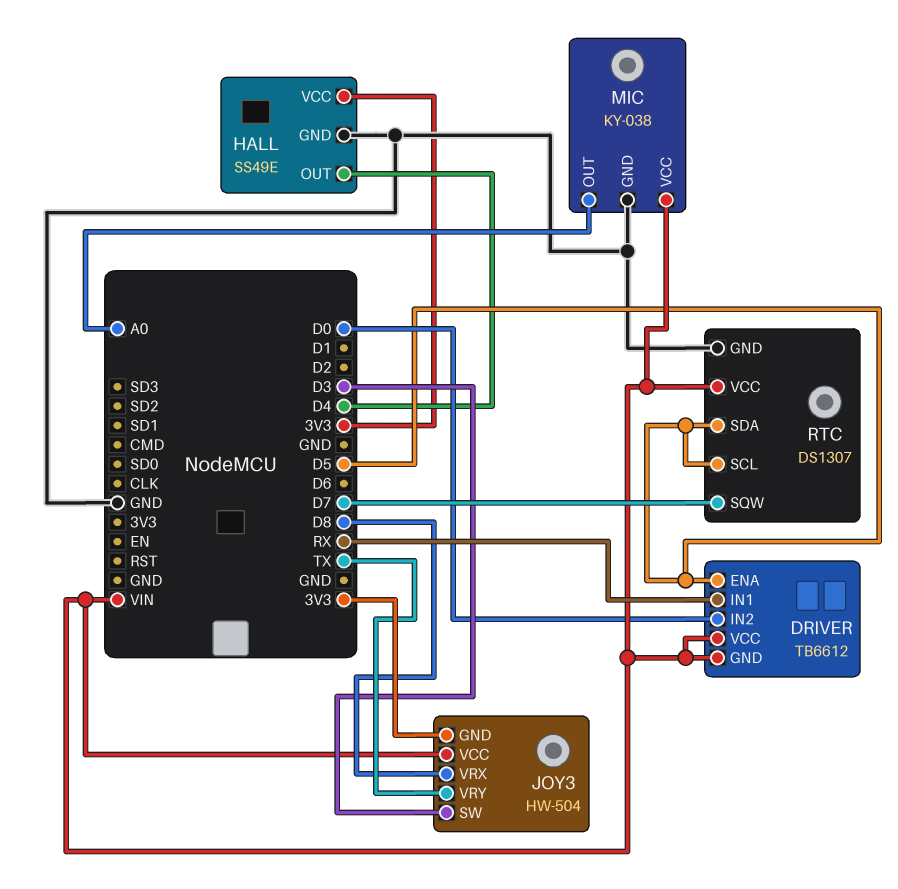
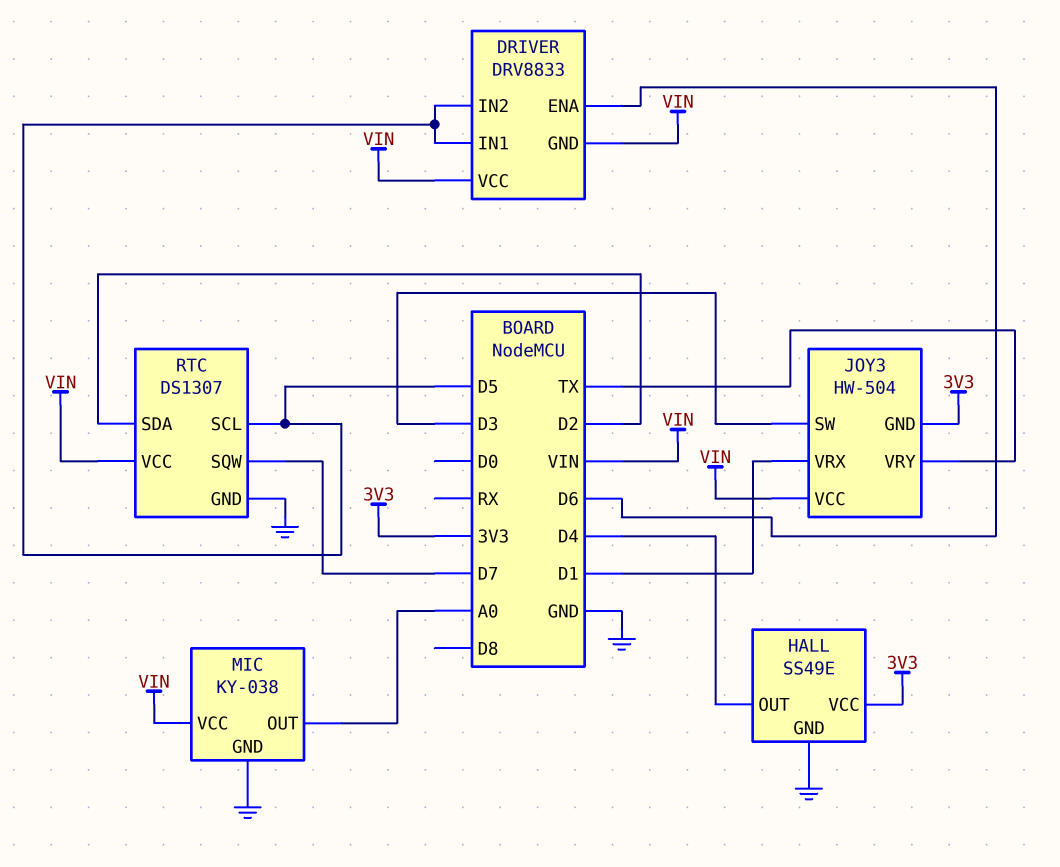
DRIVER: TB6612 -> DRV8833
DRIVER pin ENA: D5 -> D6
DRIVER pin IN1: RX -> D5
DRIVER pin IN2: D0 -> D5
JOY3 pin VRX: D8 -> D1
RTC pin SDA: D5 -> D2

